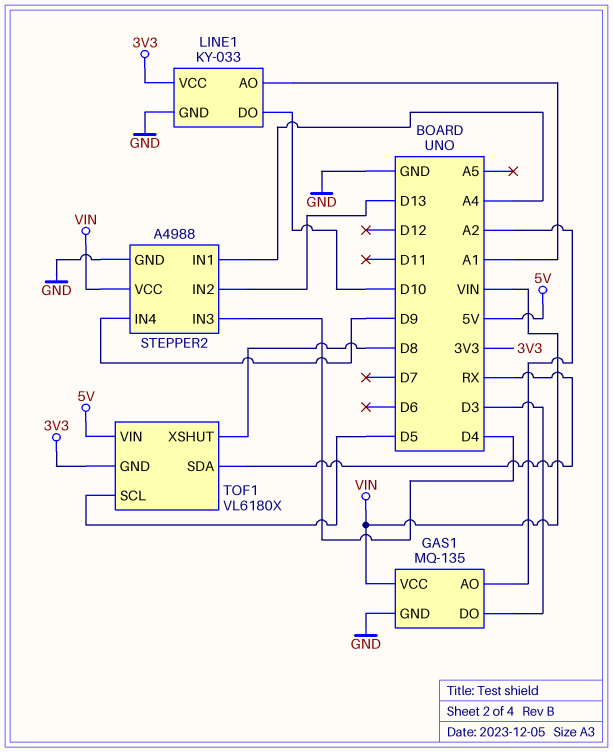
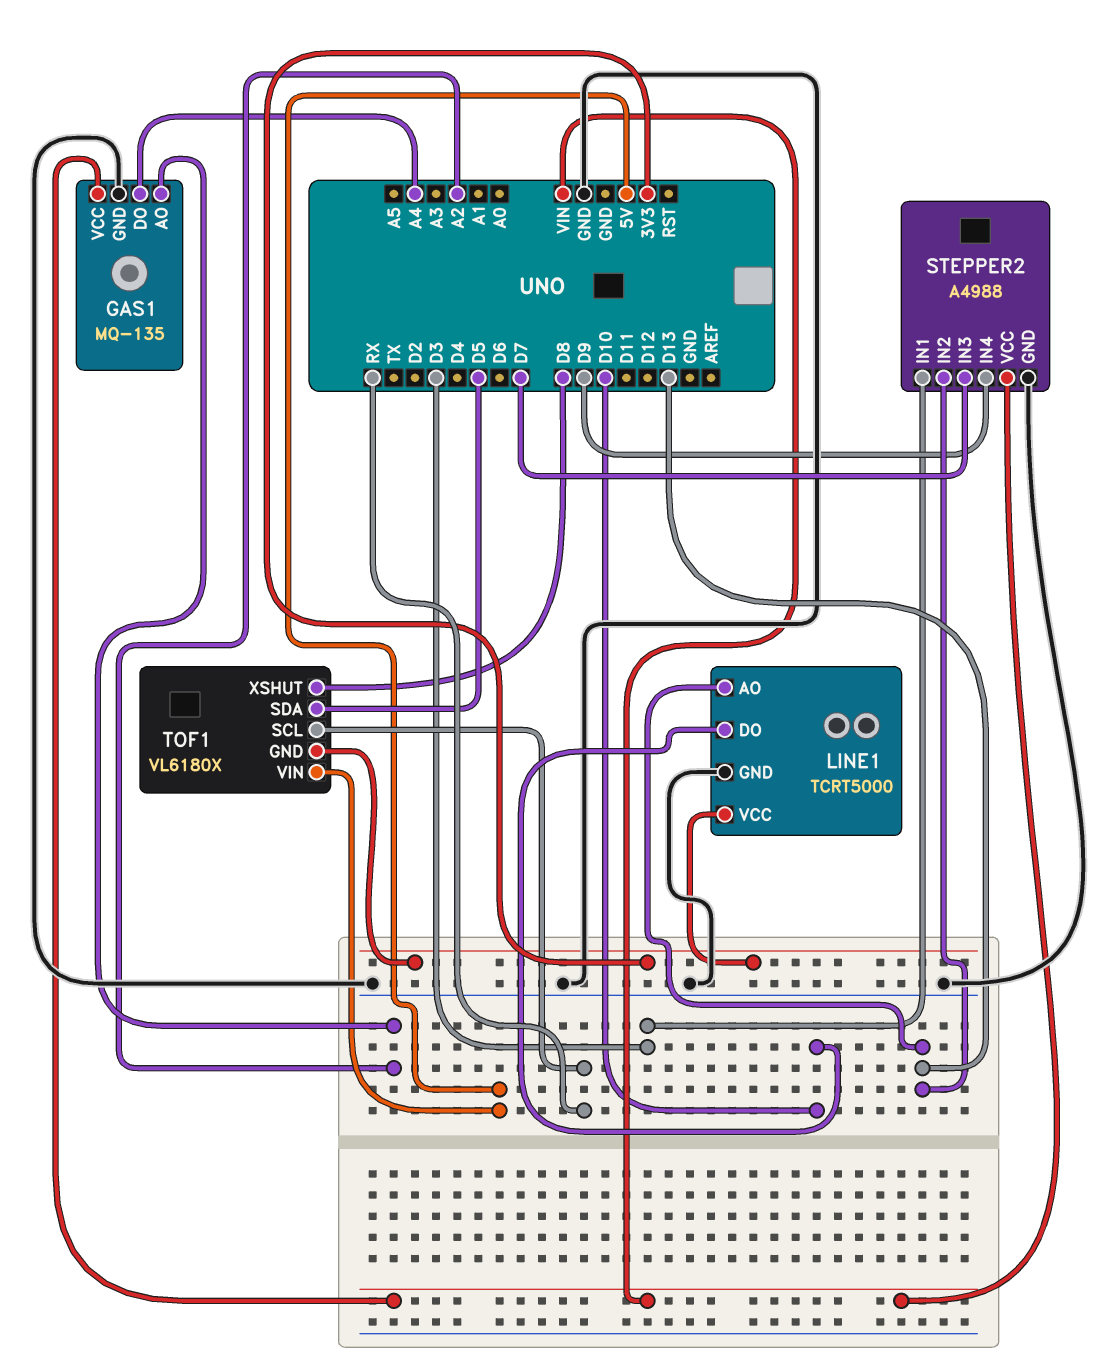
GAS1 pin DO: D3 -> A4
LINE1: KY-033 -> TCRT5000
LINE1 pin AO: A1 -> D13
STEPPER2 pin IN1: A4 -> D3
STEPPER2 pin IN3: D4 -> D7
TOF1 pin SCL: D5 -> RX
TOF1 pin SDA: RX -> D5

